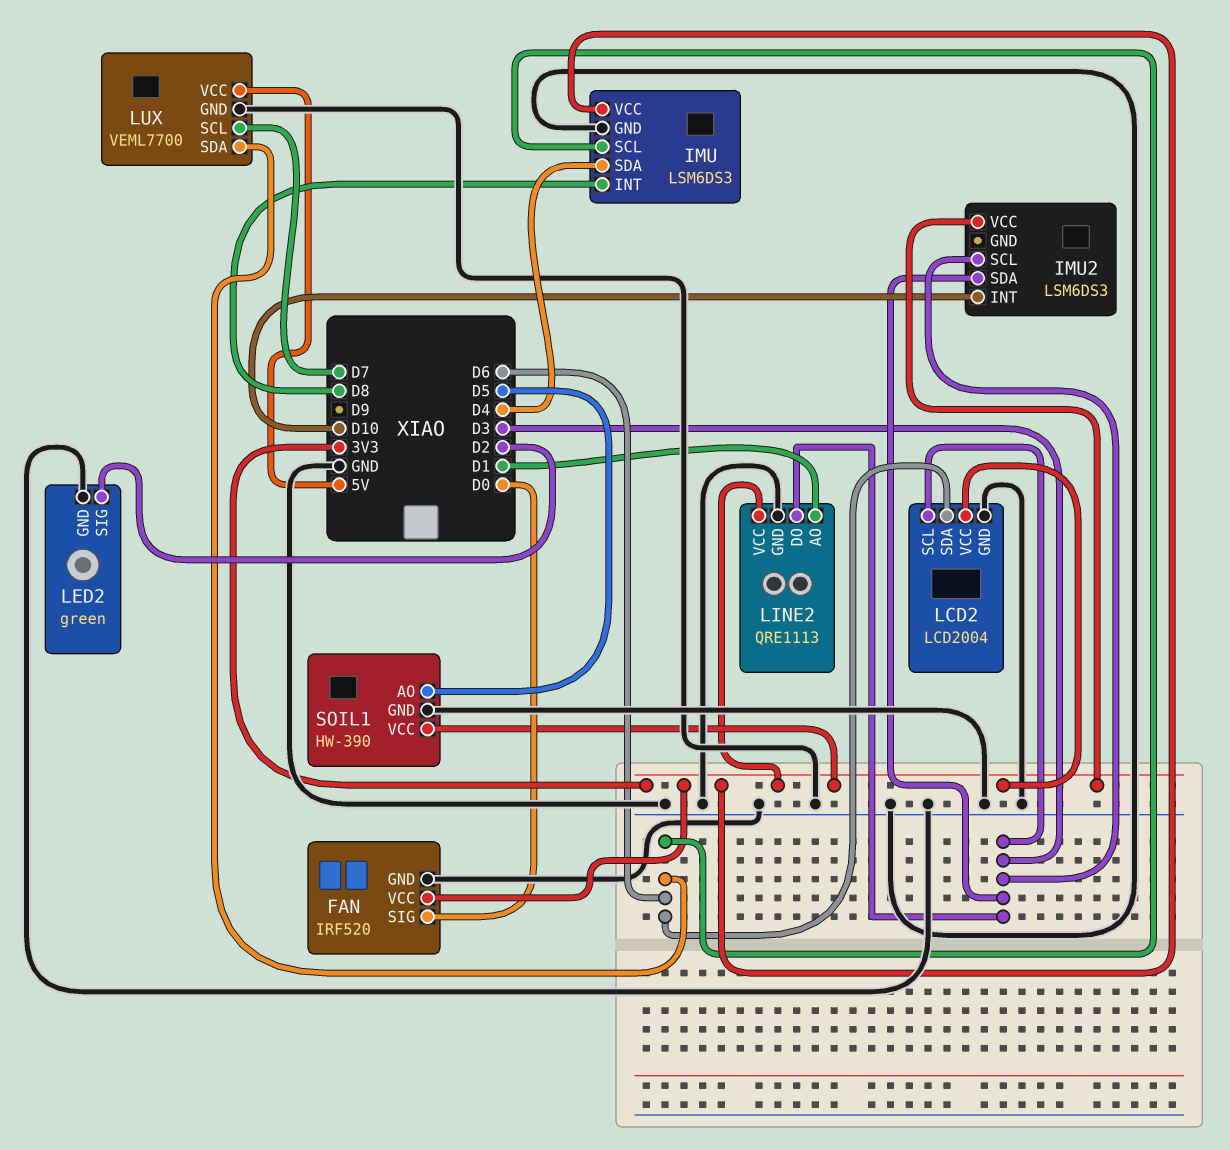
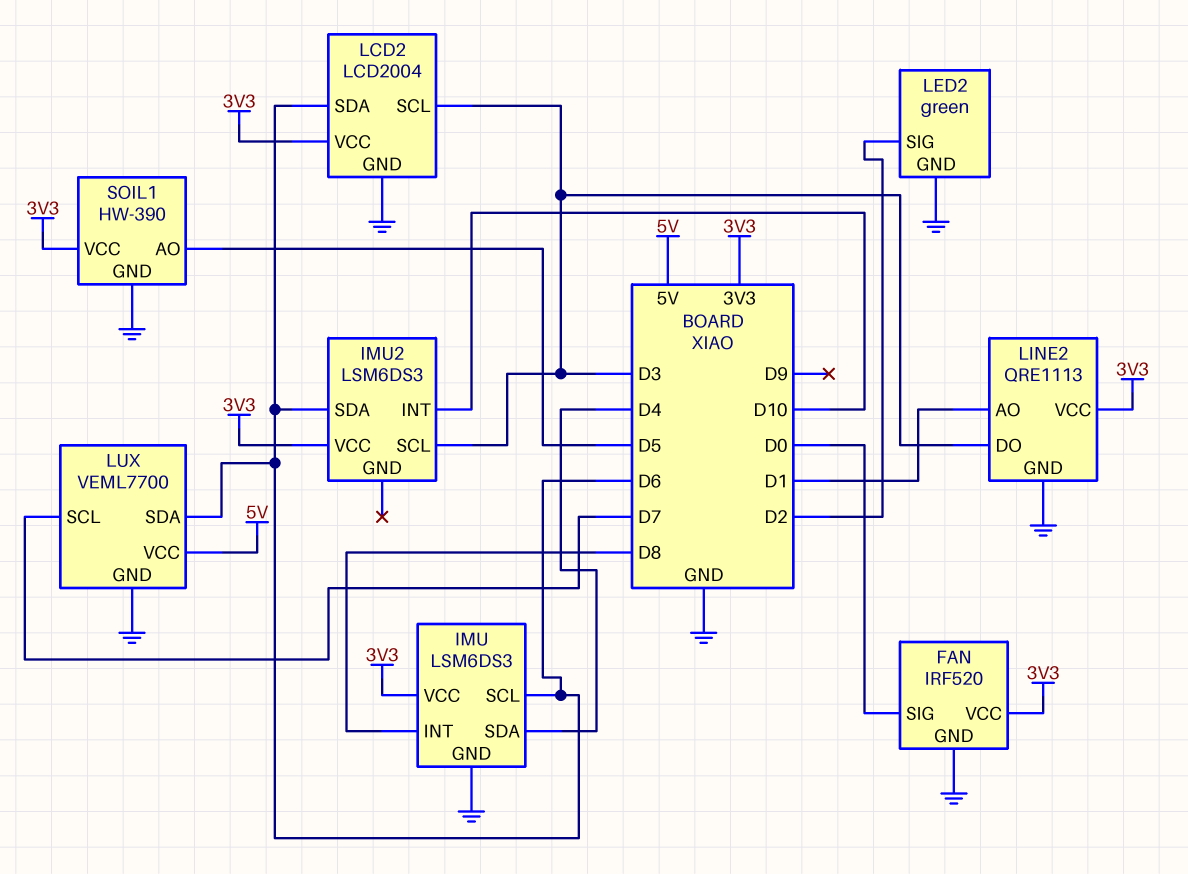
IMU2 pin SDA: D3 -> D6

